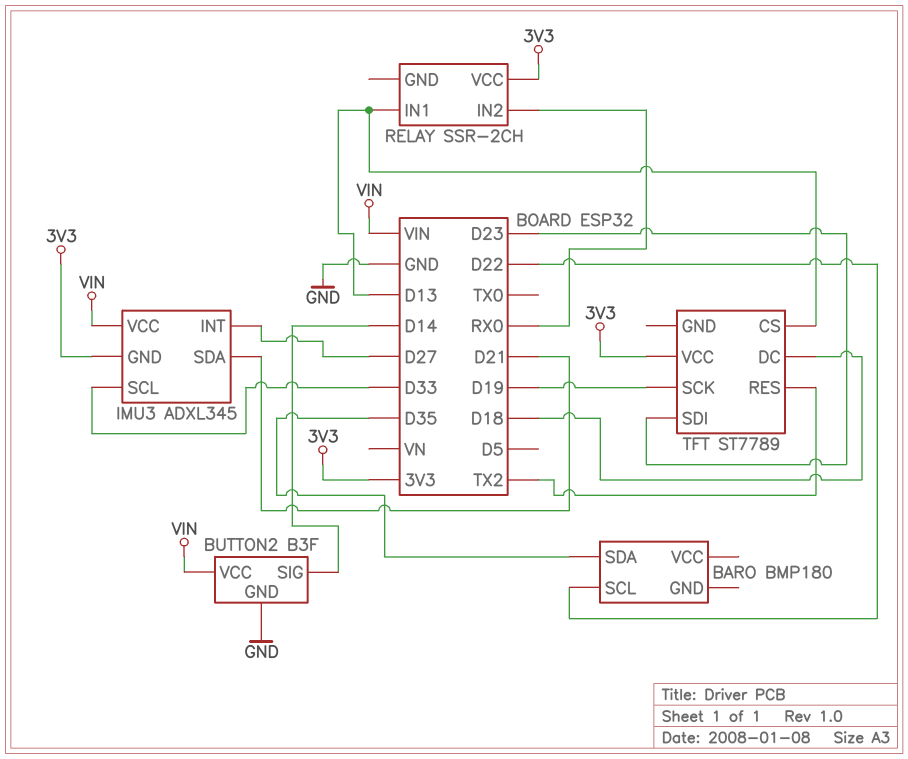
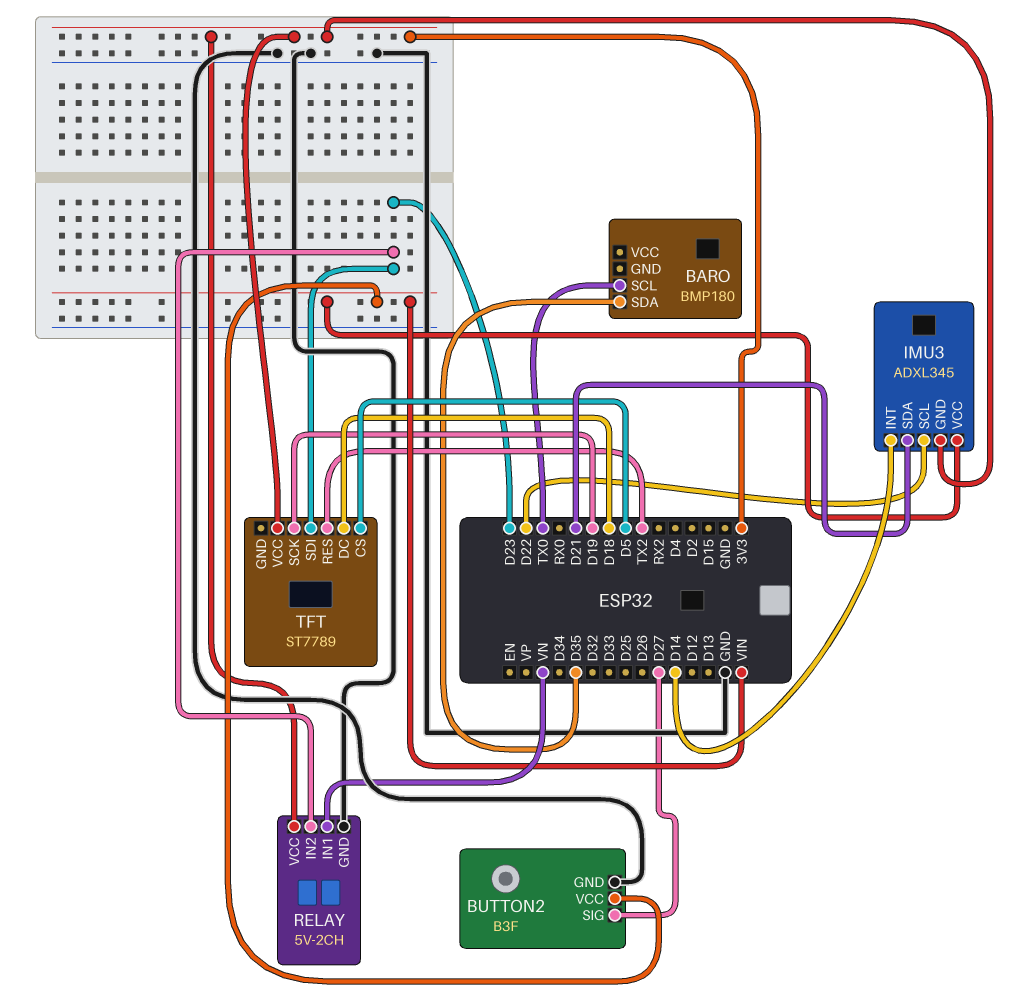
BARO pin SCL: D22 -> TX0
BUTTON2 pin SIG: D14 -> D27
IMU3 pin INT: D27 -> D14
IMU3 pin SCL: D33 -> D22
RELAY: SSR-2CH -> 5V-2CH
RELAY pin GND: none -> GND
RELAY pin IN1: D13 -> VN
RELAY pin IN2: RX0 -> D23
TFT pin CS: D13 -> D5

